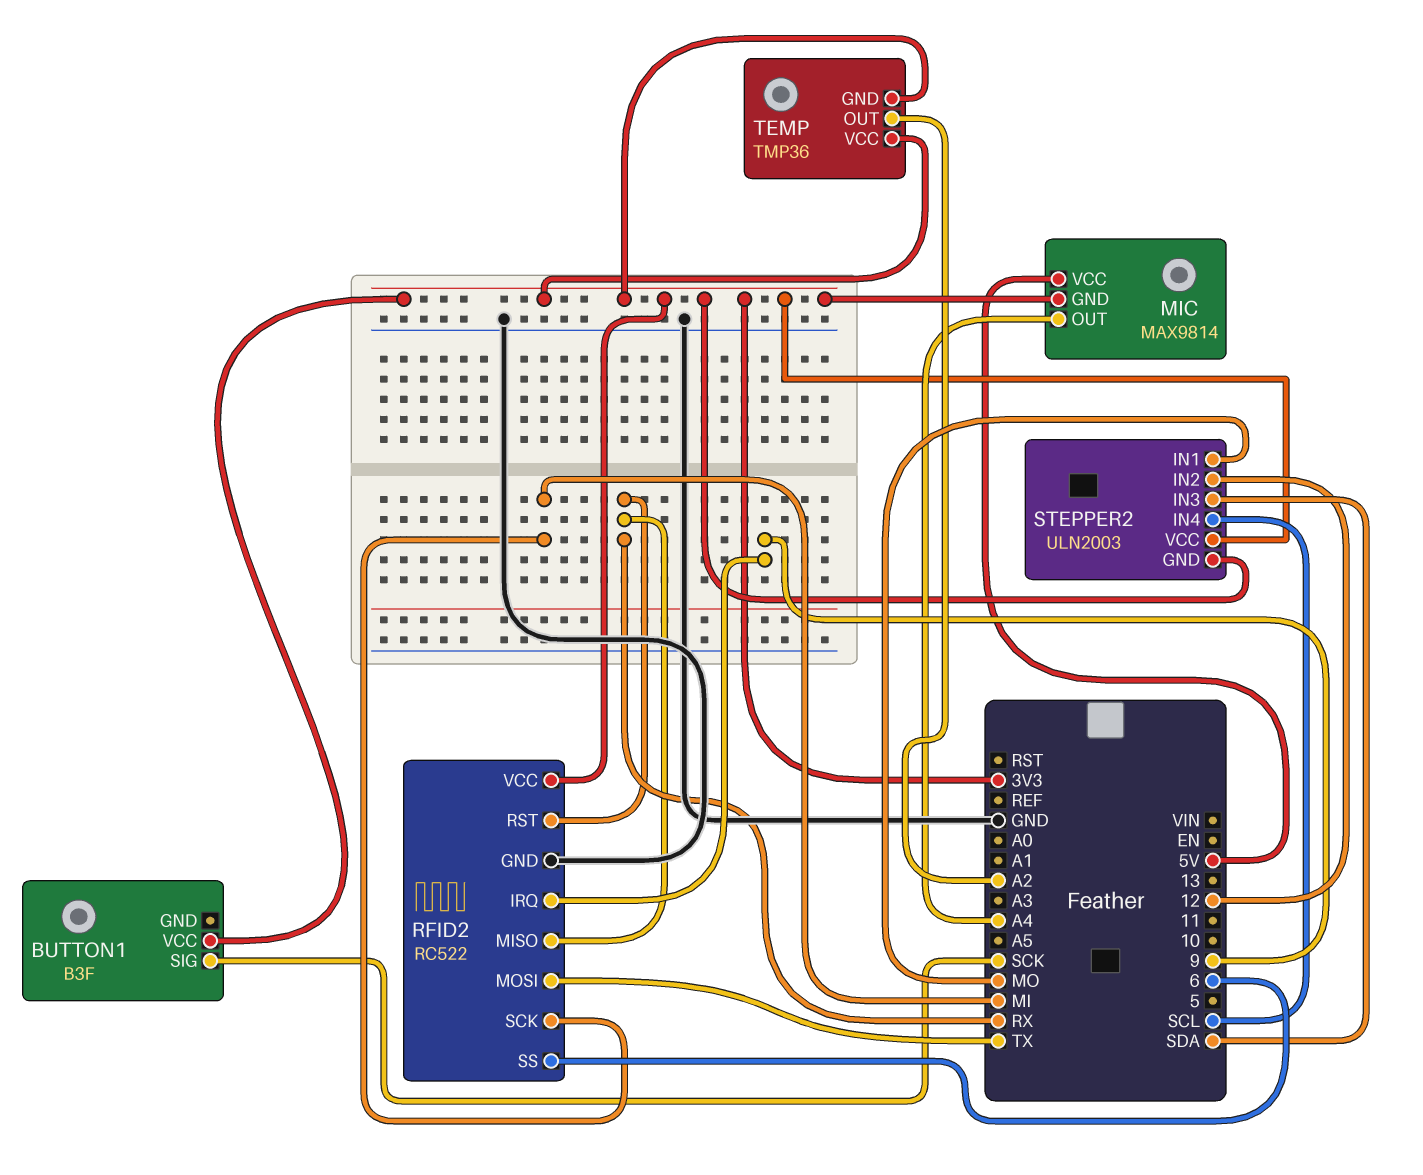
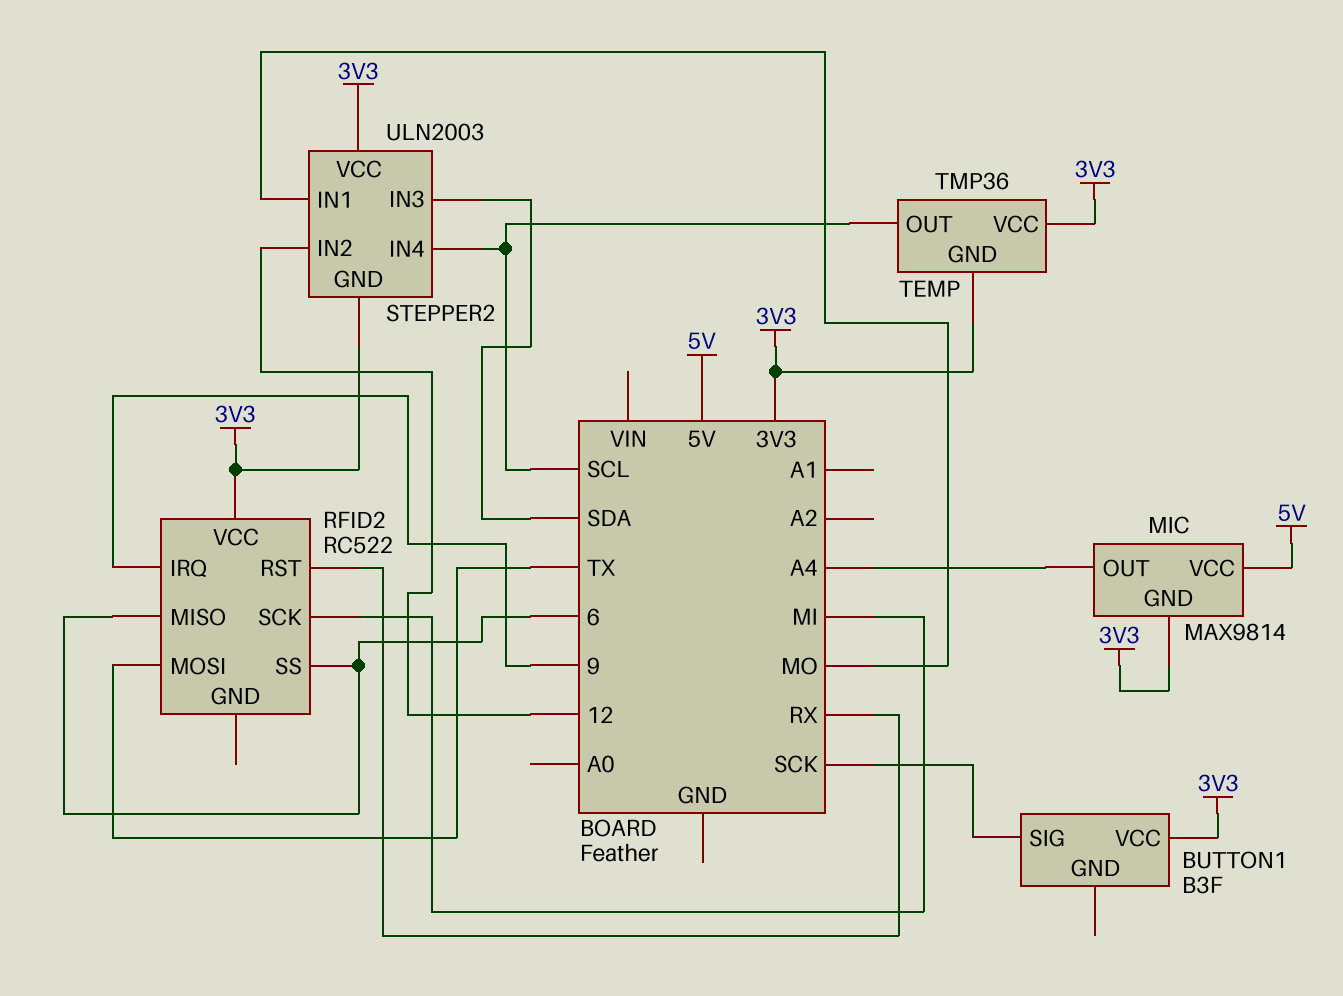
RFID2 pin GND: GND -> none
RFID2 pin MISO: RX -> 6
TEMP pin OUT: A2 -> SCL

